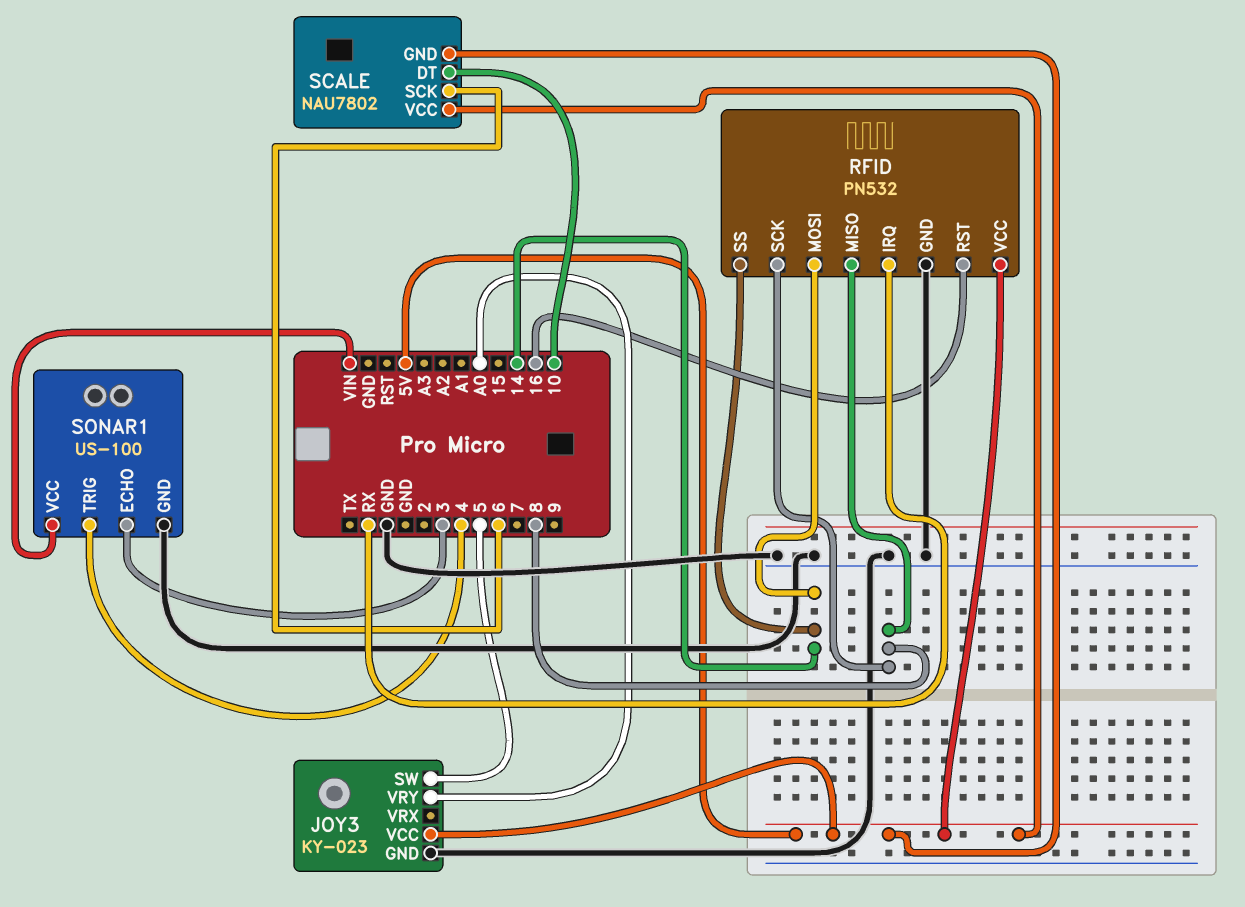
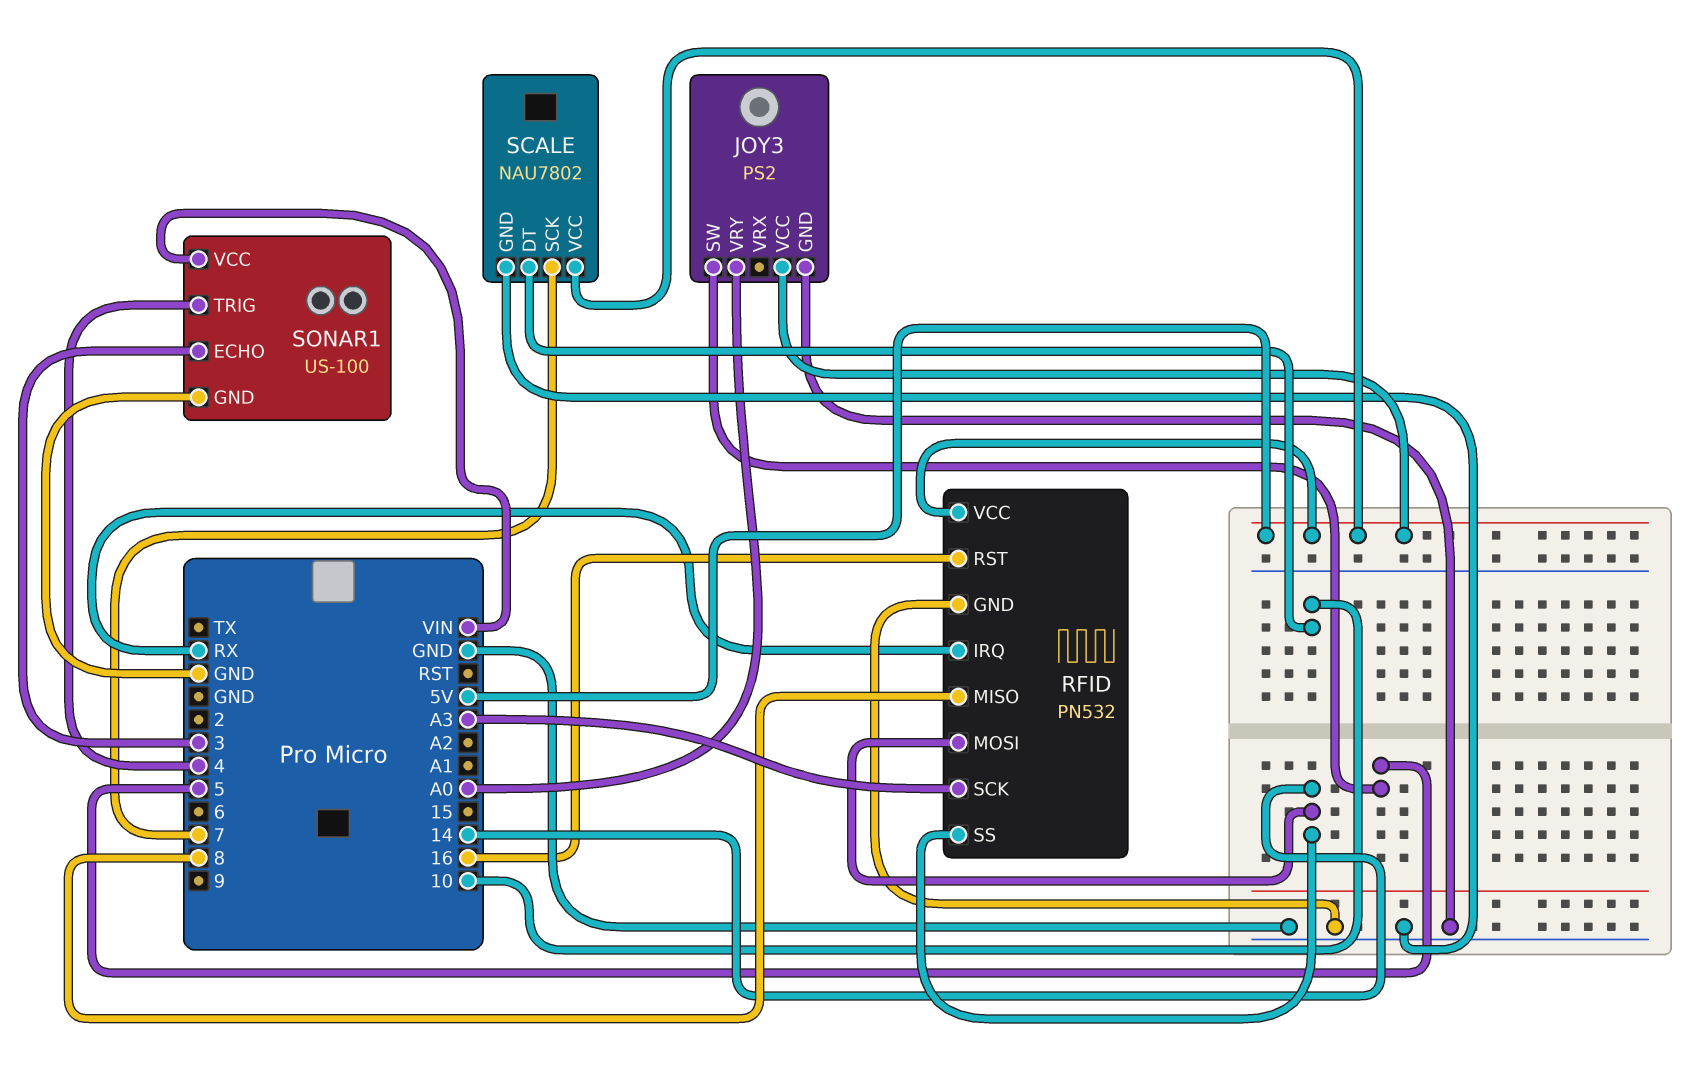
JOY3: KY-023 -> PS2
RFID pin SCK: 8 -> A3
SCALE pin GND: 5V -> GND
SCALE pin SCK: 6 -> 7

